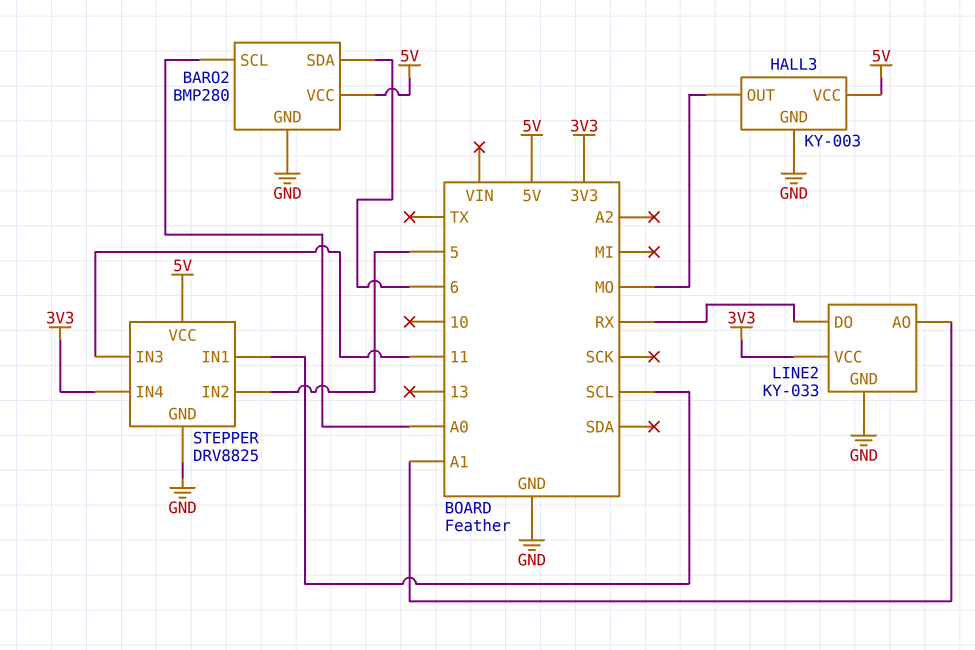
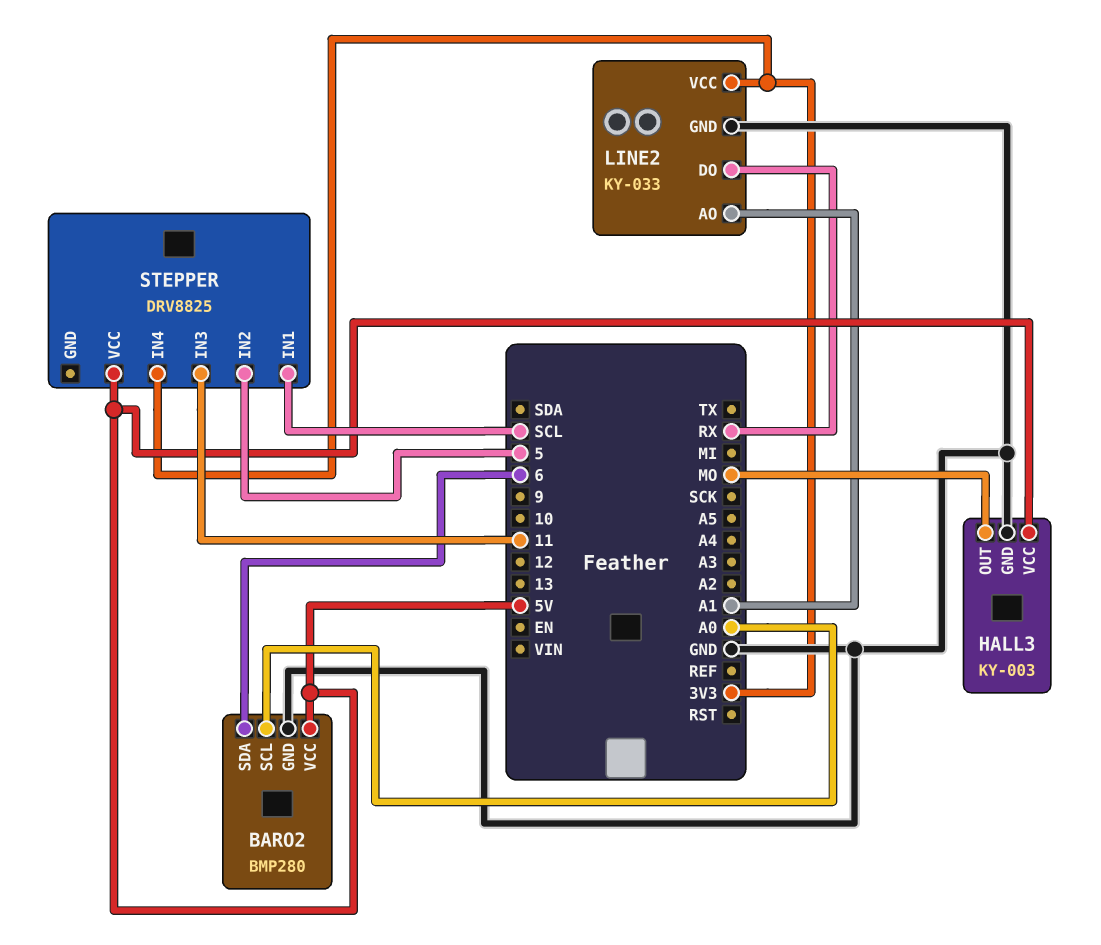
STEPPER pin GND: GND -> none

